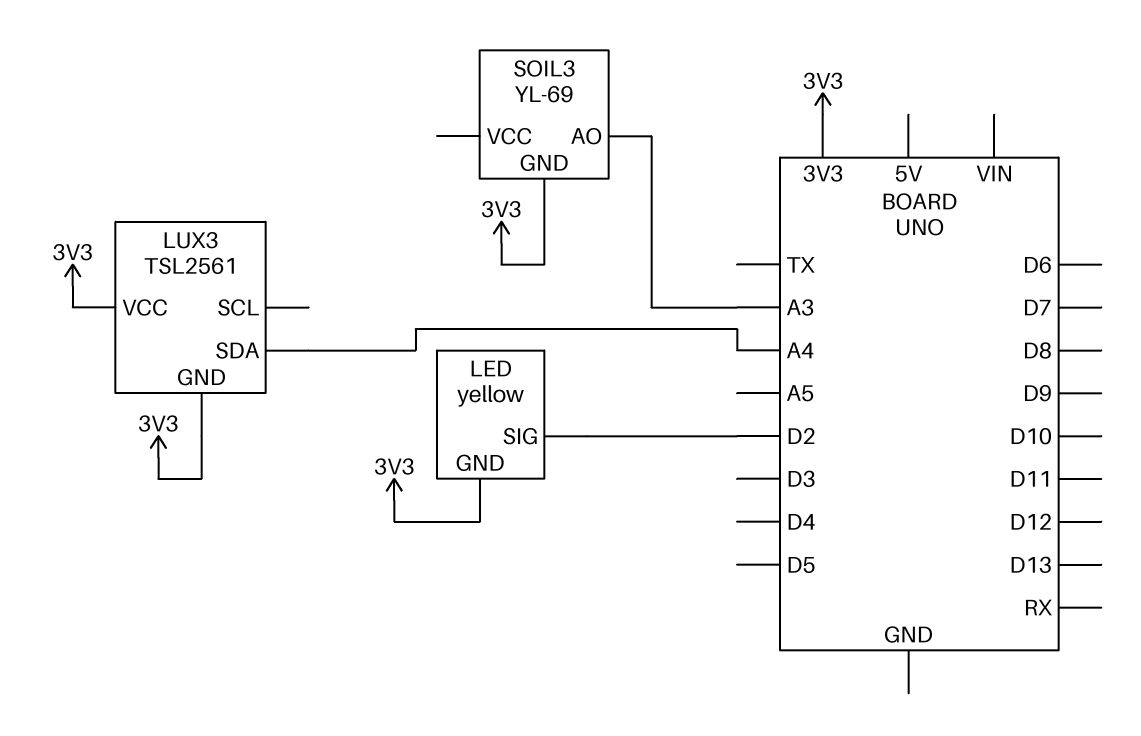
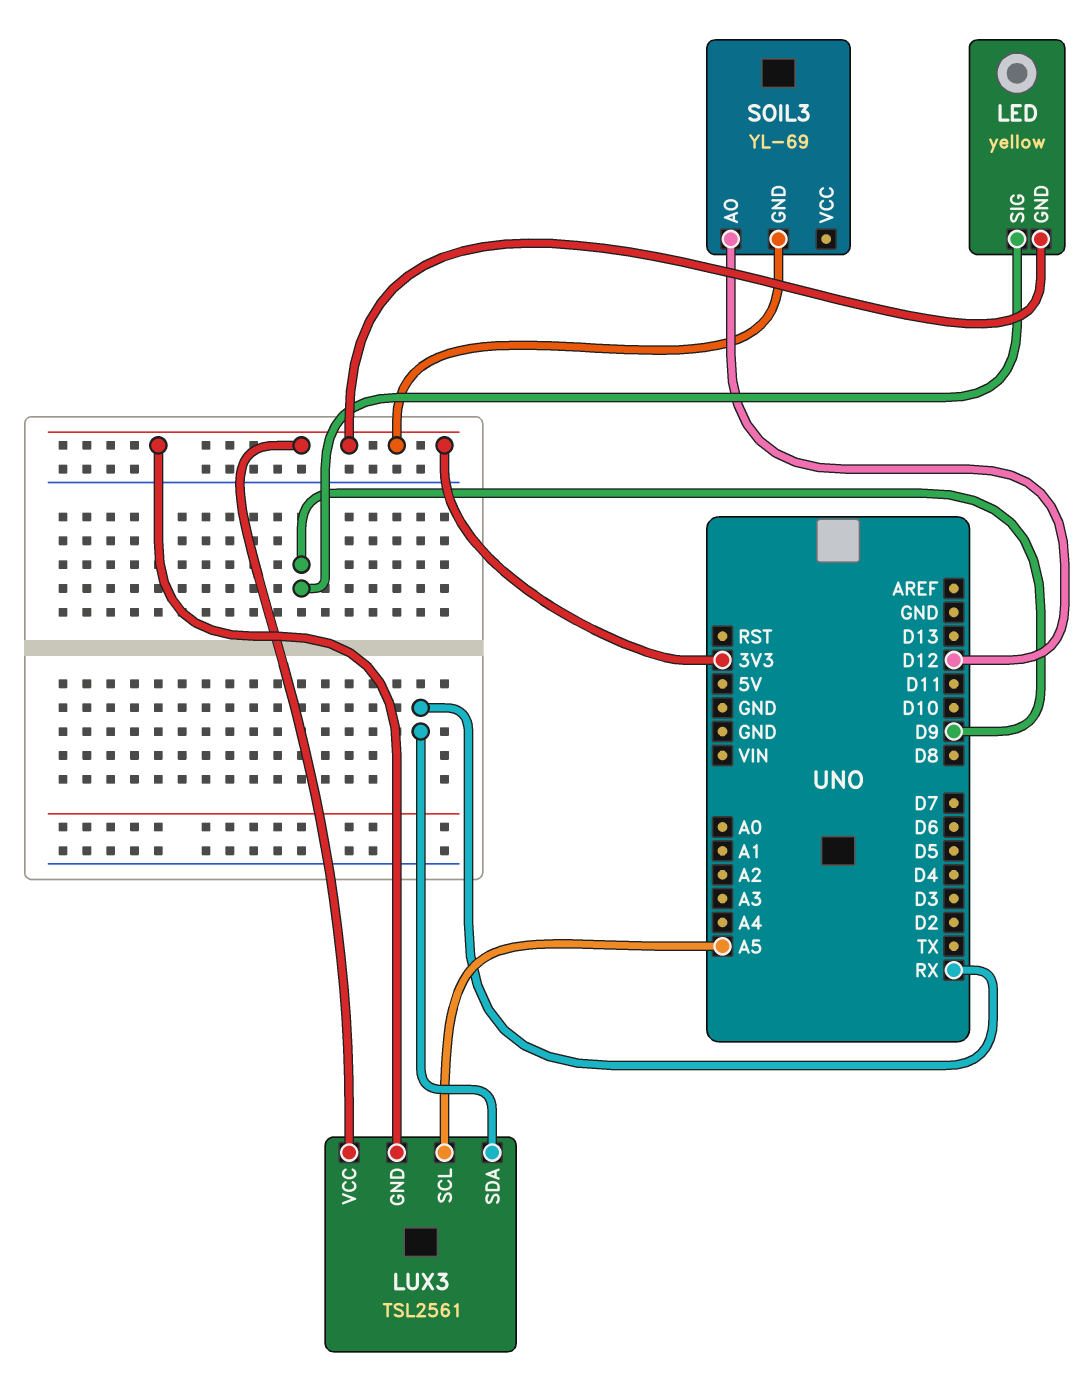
LED pin SIG: D2 -> D9
LUX3 pin SCL: none -> A5
LUX3 pin SDA: A4 -> RX
SOIL3 pin AO: A3 -> D12

